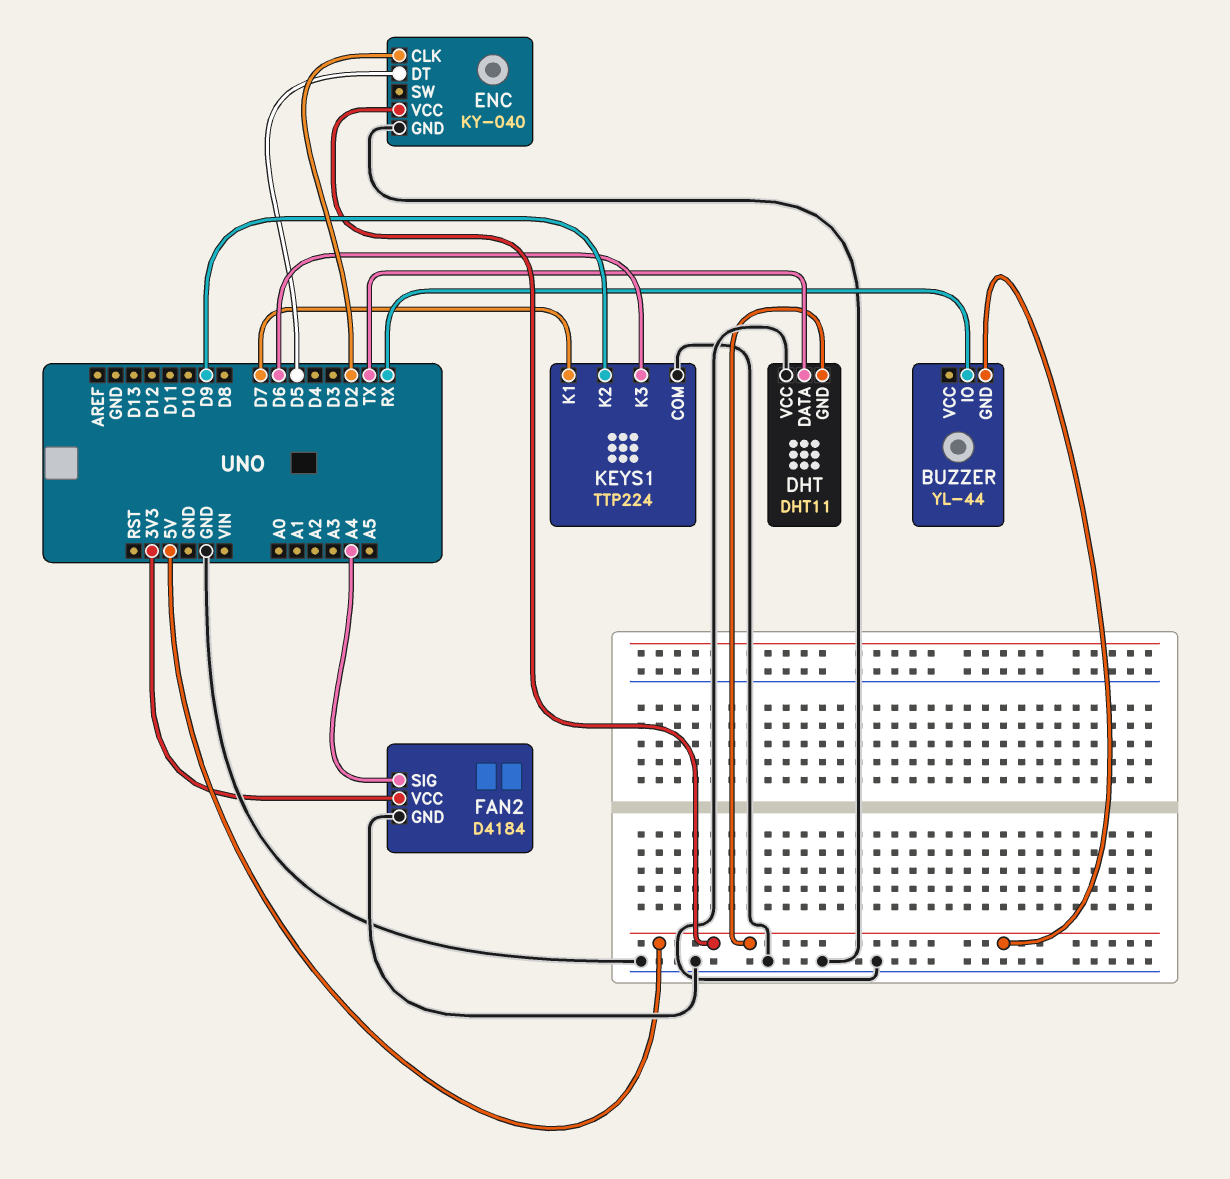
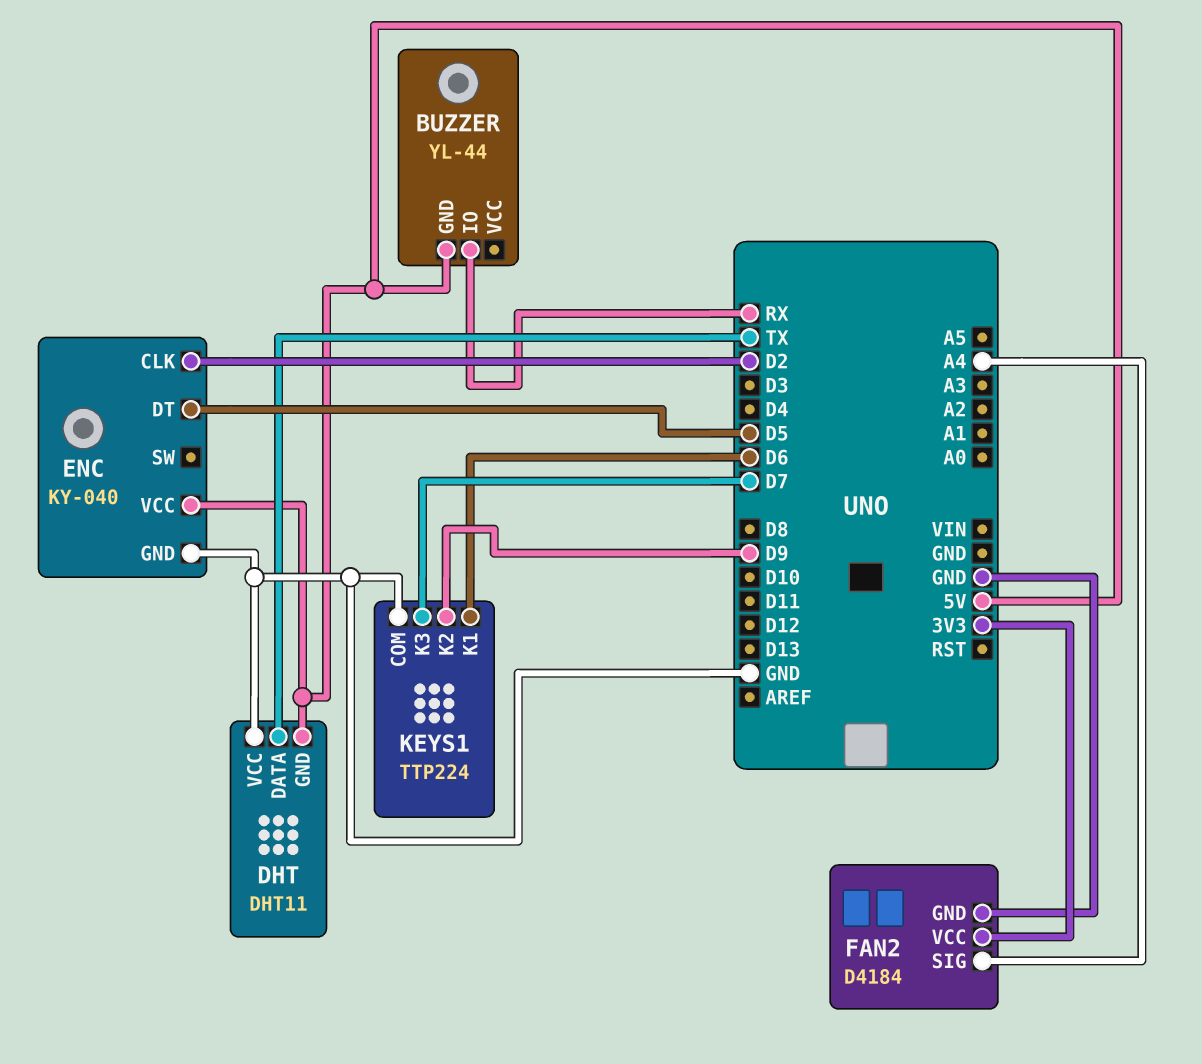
KEYS1 pin K1: D7 -> D6
KEYS1 pin K3: D6 -> D7

